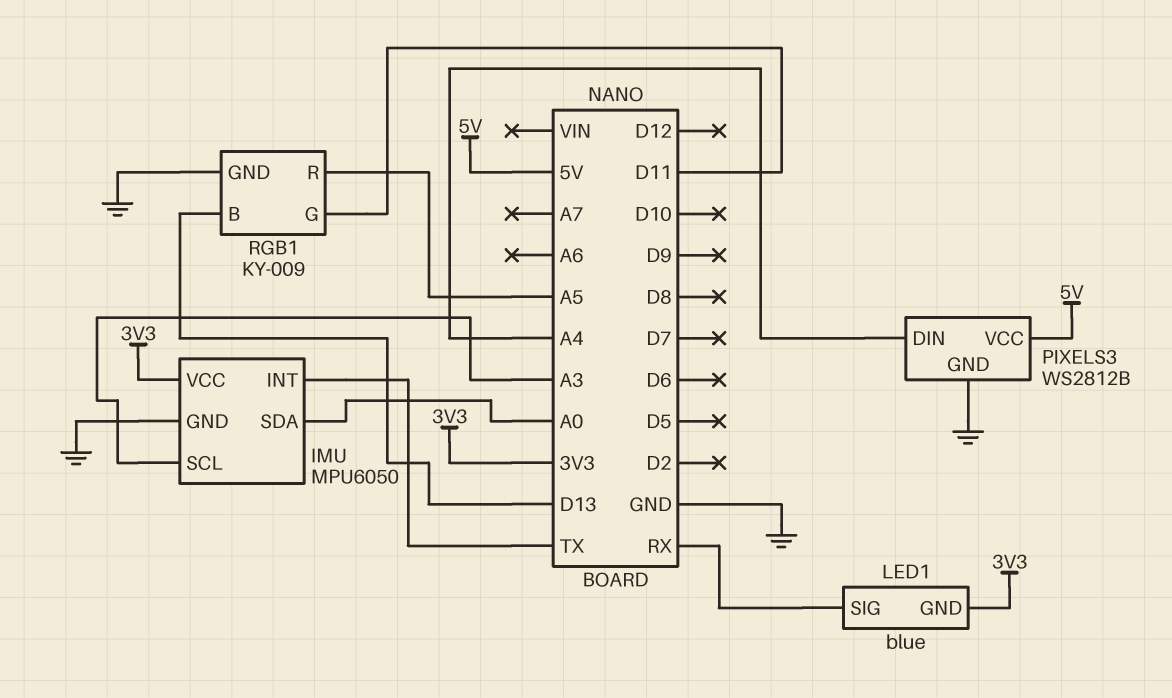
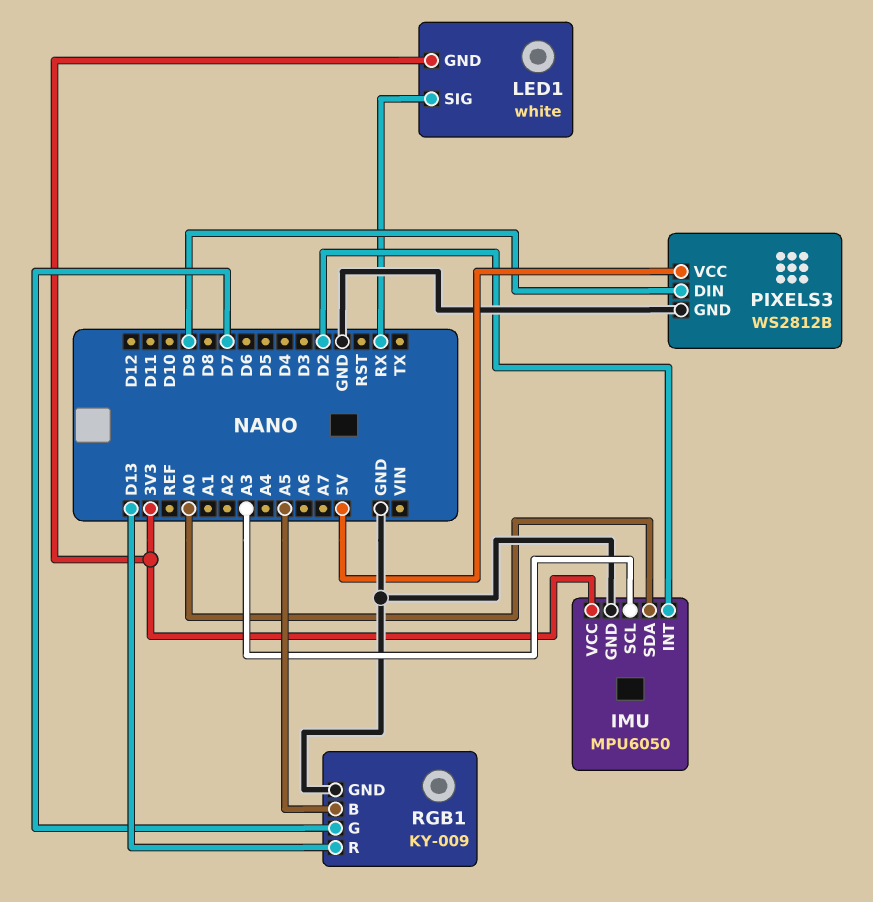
IMU pin INT: TX -> D2
LED1: blue -> white
PIXELS3 pin DIN: A4 -> D9
RGB1 pin B: D13 -> A5
RGB1 pin G: D11 -> D7
RGB1 pin R: A5 -> D13

